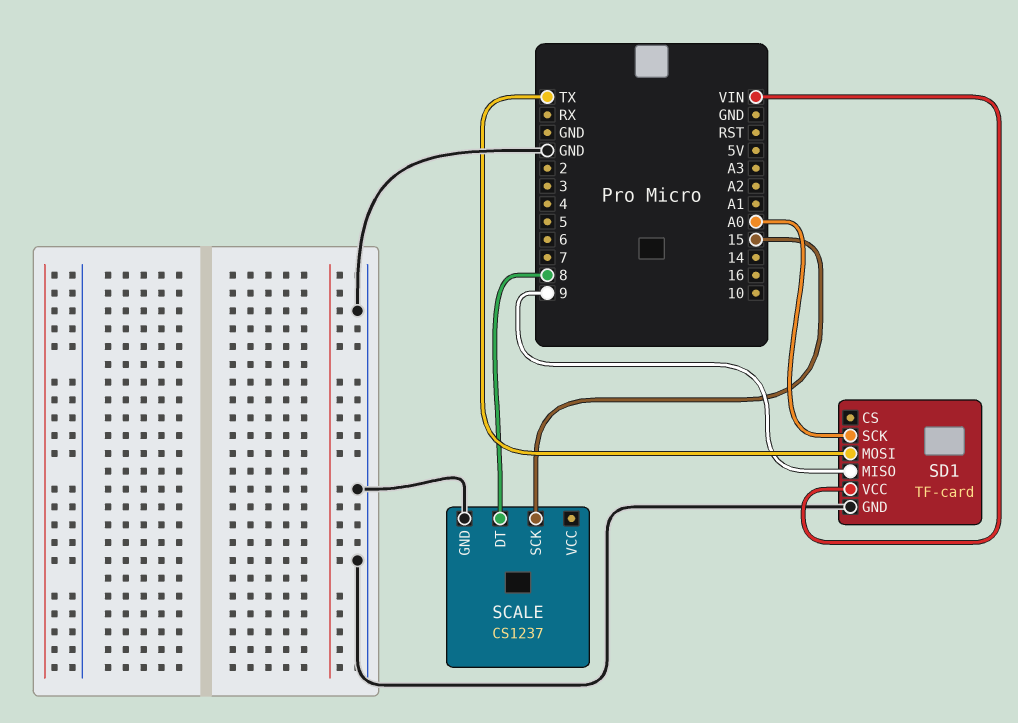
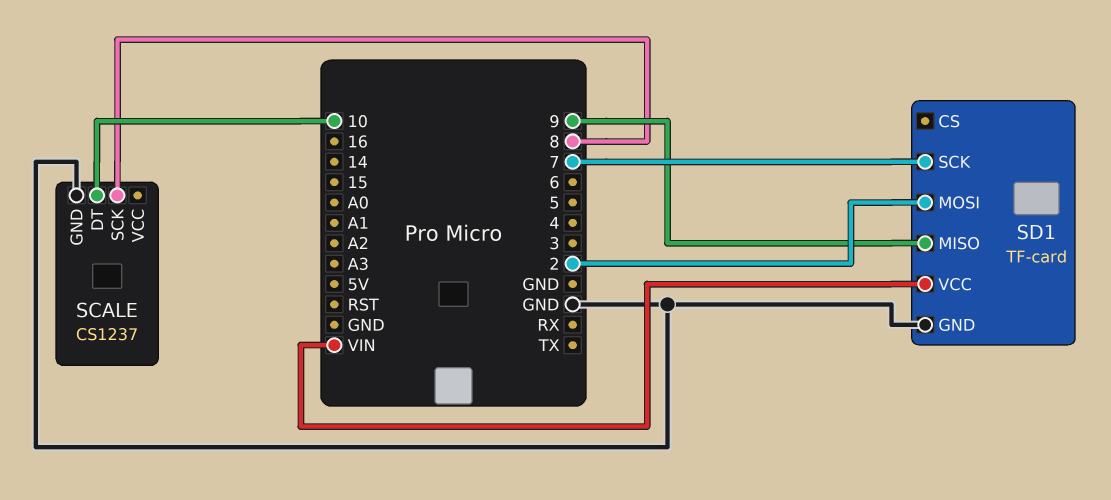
SCALE pin DT: 8 -> 10
SCALE pin SCK: 15 -> 8
SD1 pin MOSI: TX -> 2
SD1 pin SCK: A0 -> 7

